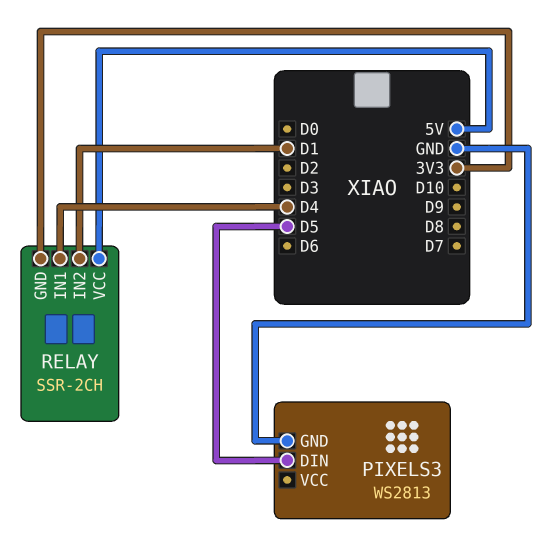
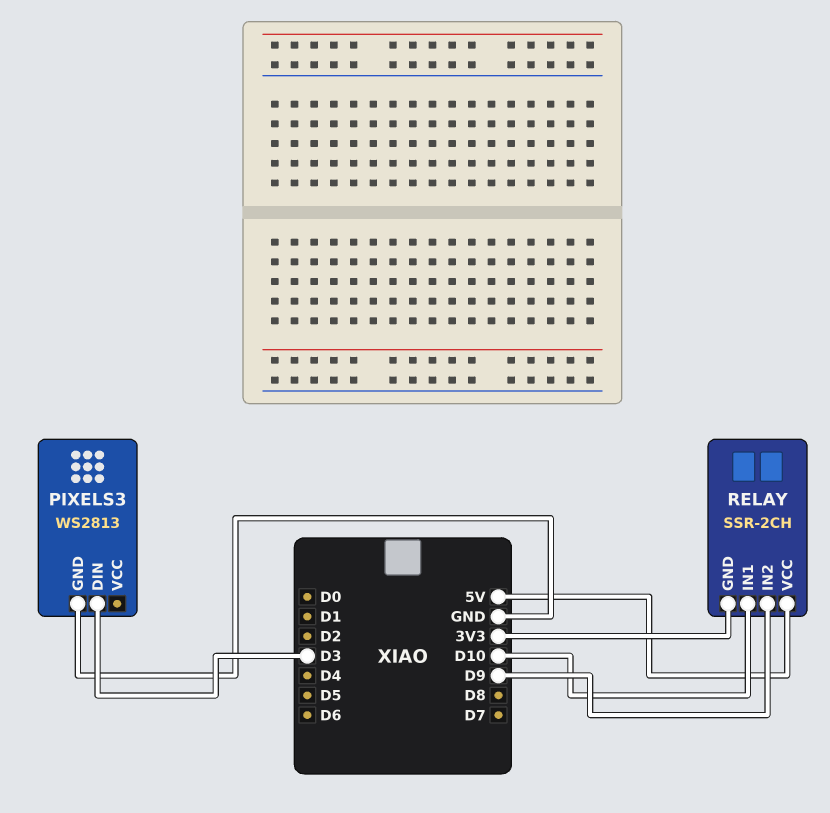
PIXELS3 pin DIN: D5 -> D3
RELAY pin IN1: D4 -> D10
RELAY pin IN2: D1 -> D9

